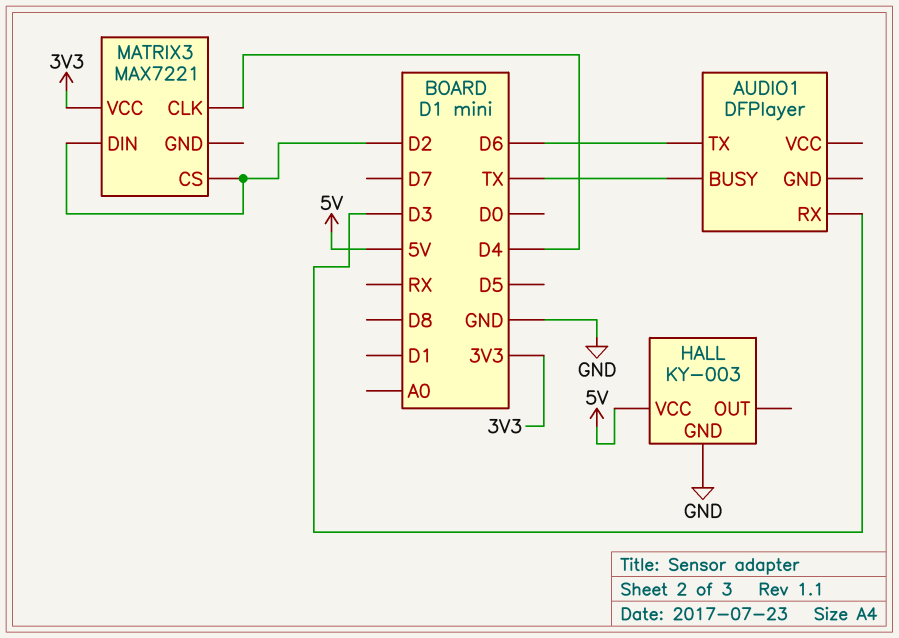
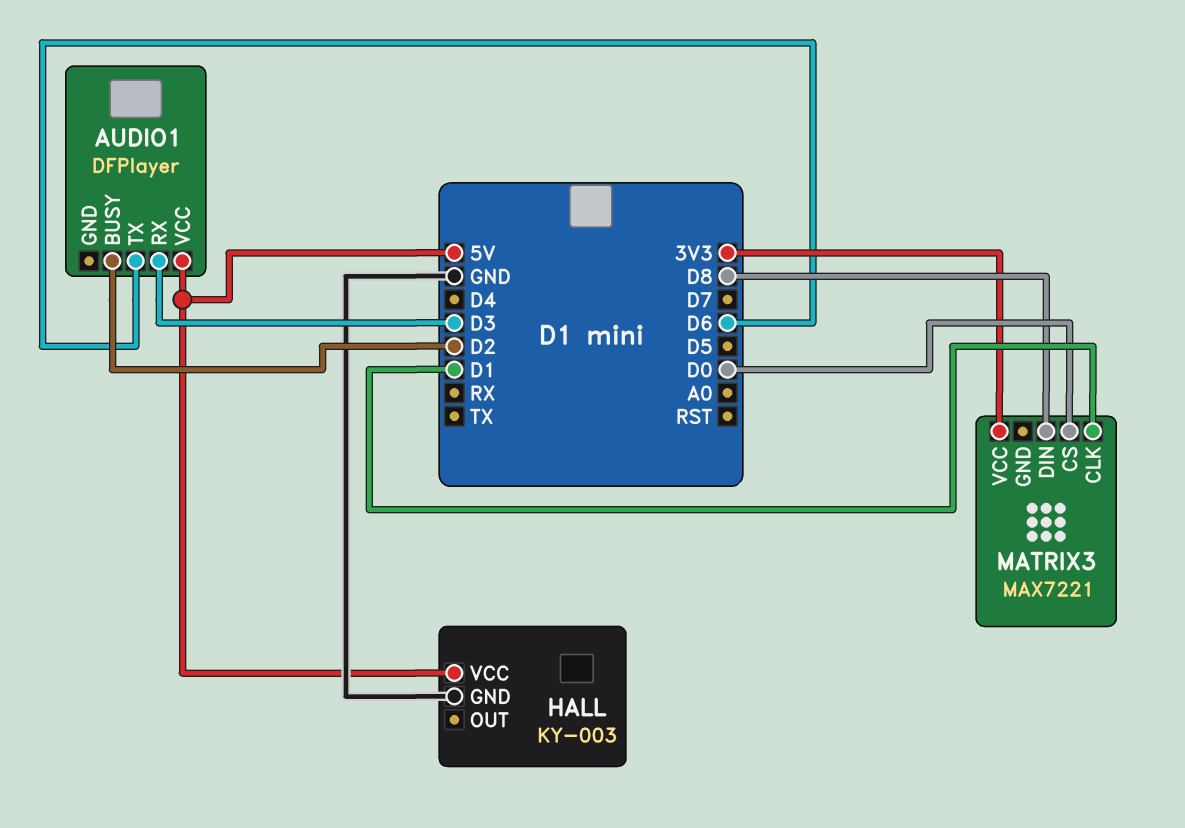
AUDIO1 pin BUSY: TX -> D2
AUDIO1 pin VCC: none -> 5V
MATRIX3 pin CLK: D4 -> D1
MATRIX3 pin CS: D2 -> D0
MATRIX3 pin DIN: D2 -> D8

